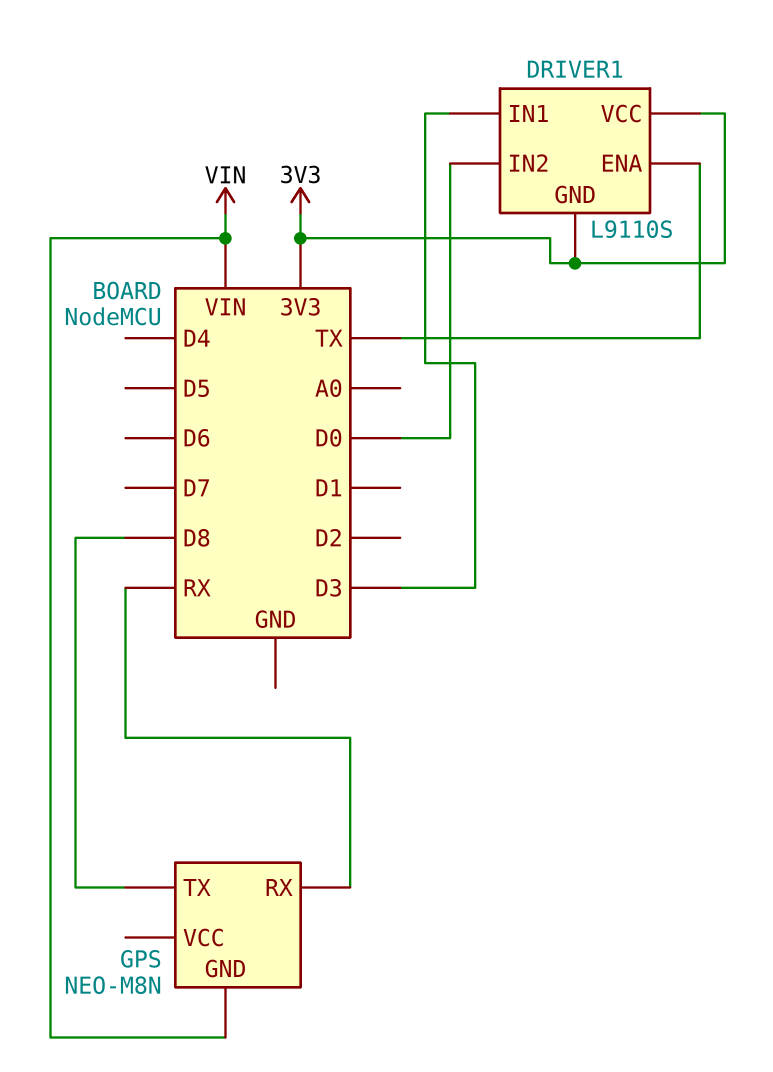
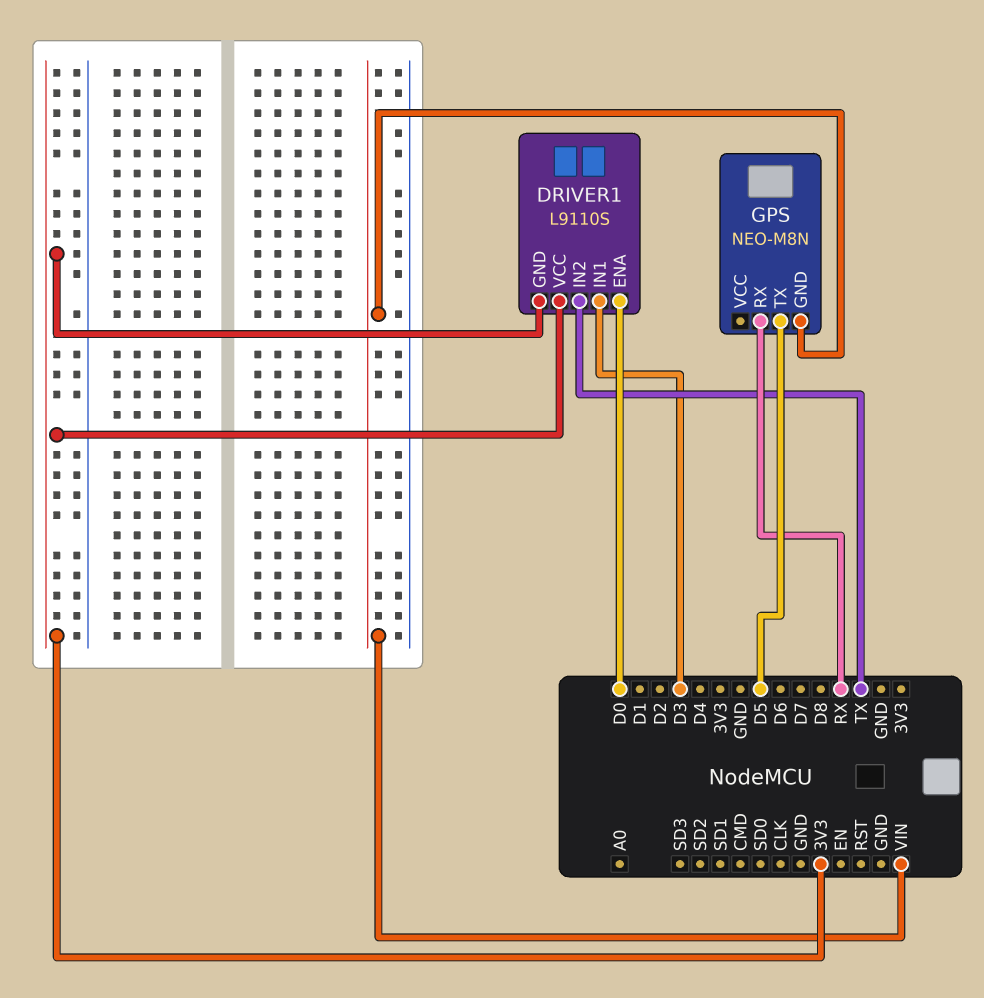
DRIVER1 pin ENA: TX -> D0
DRIVER1 pin IN2: D0 -> TX
GPS pin TX: D8 -> D5

